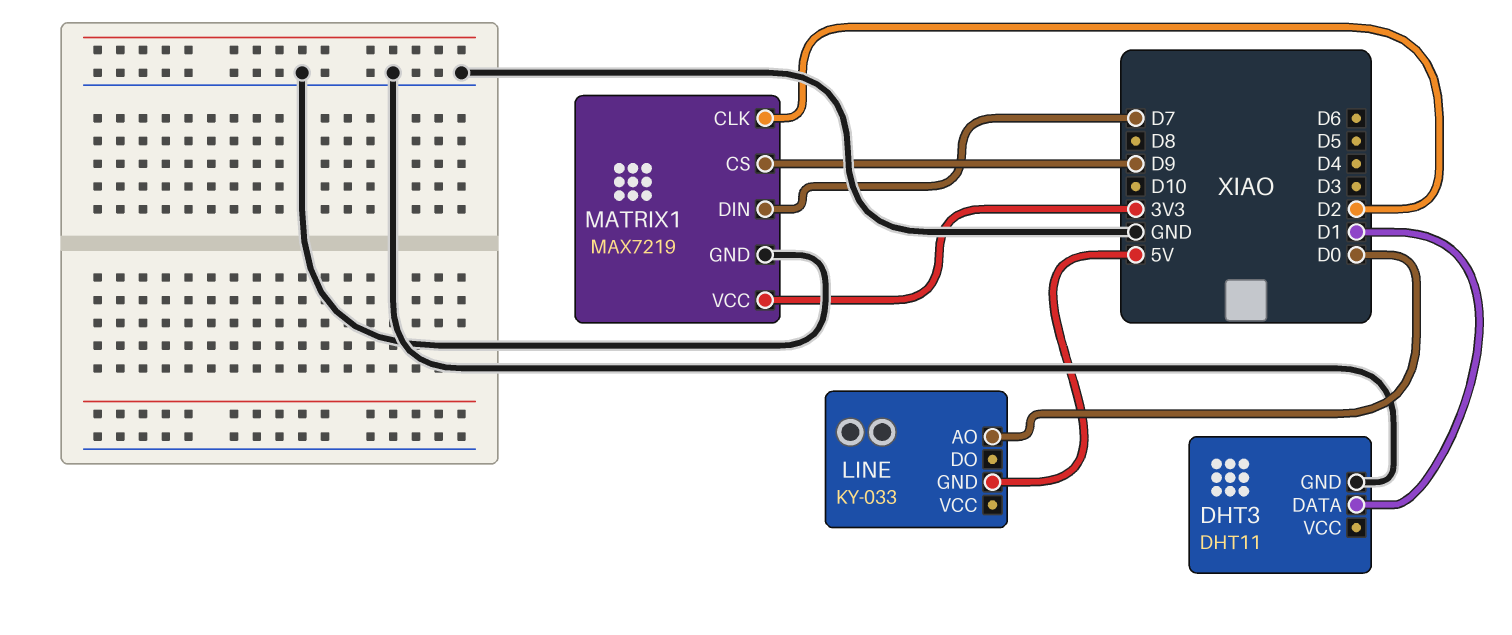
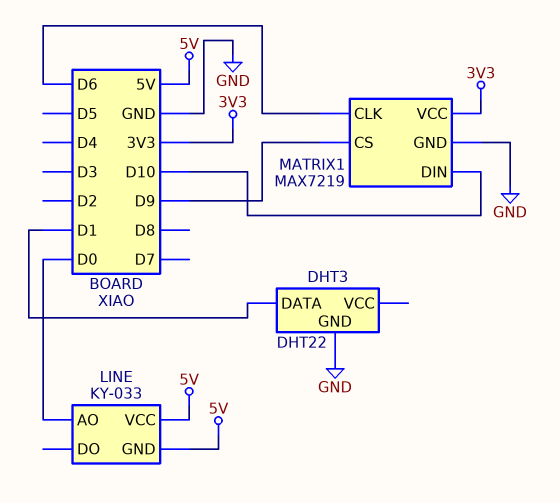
DHT3: DHT11 -> DHT22
LINE pin VCC: none -> 5V
MATRIX1 pin CLK: D2 -> D6
MATRIX1 pin DIN: D7 -> D10

